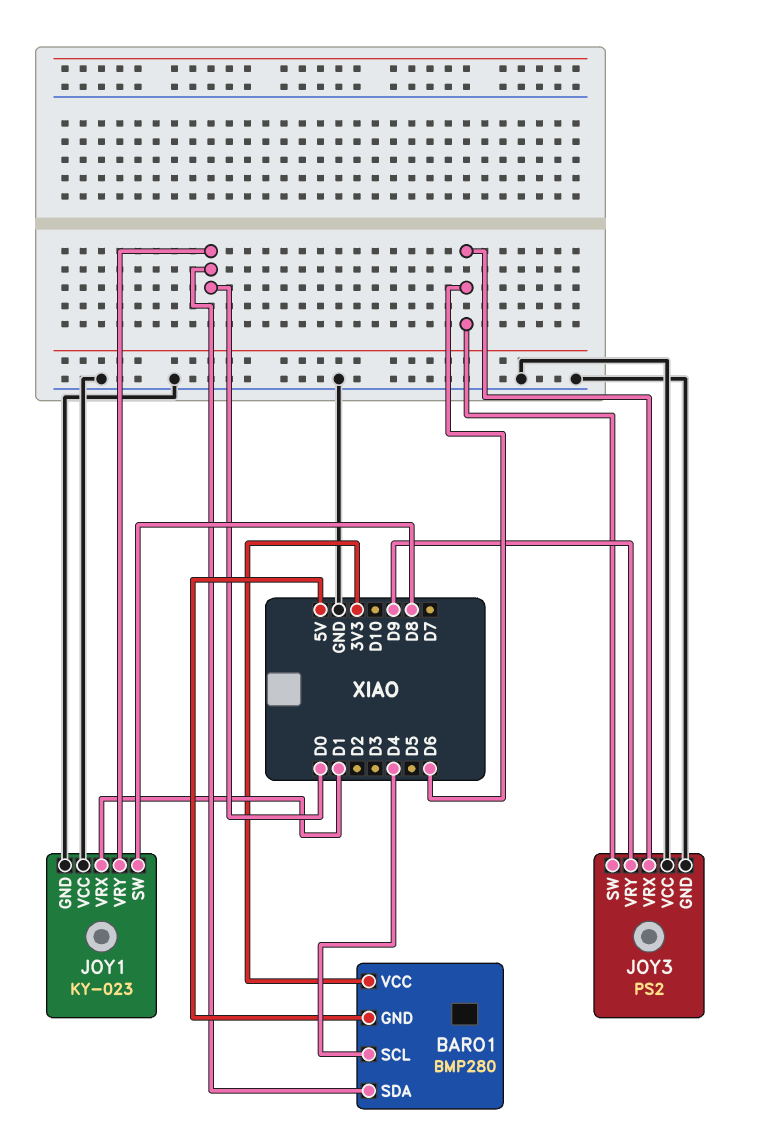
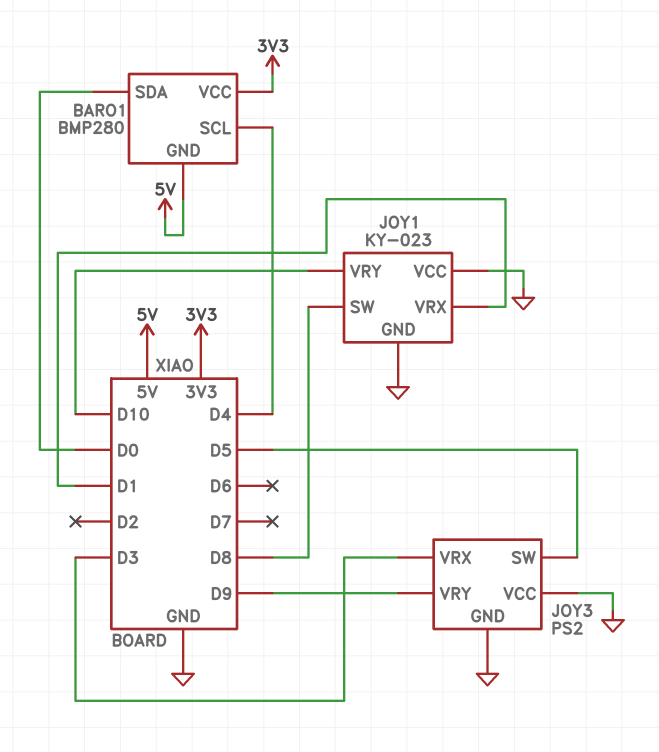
JOY1 pin VRY: D0 -> D10
JOY3 pin SW: D6 -> D5
JOY3 pin VRX: D6 -> D3

